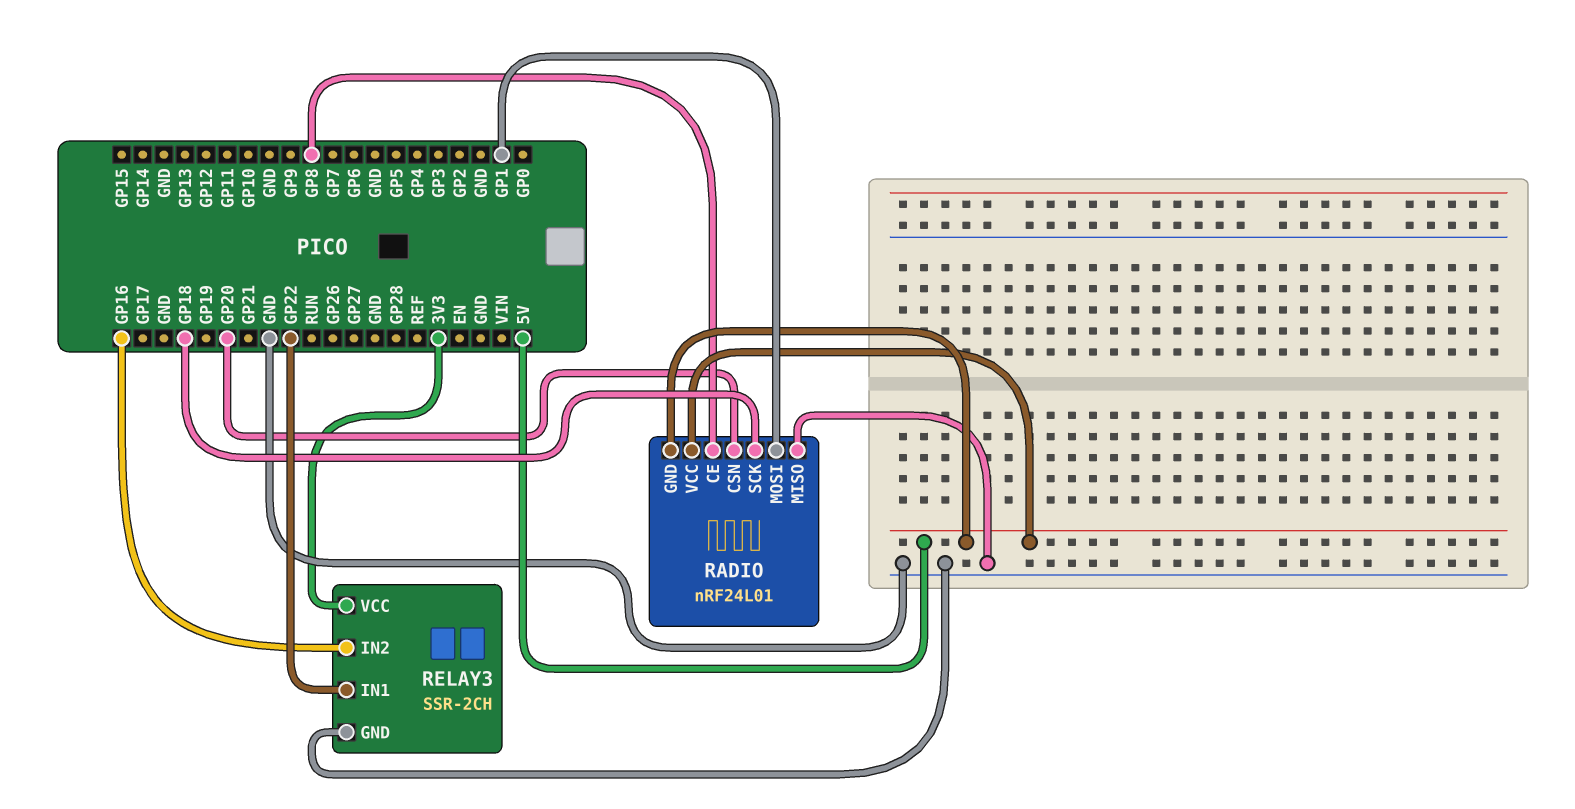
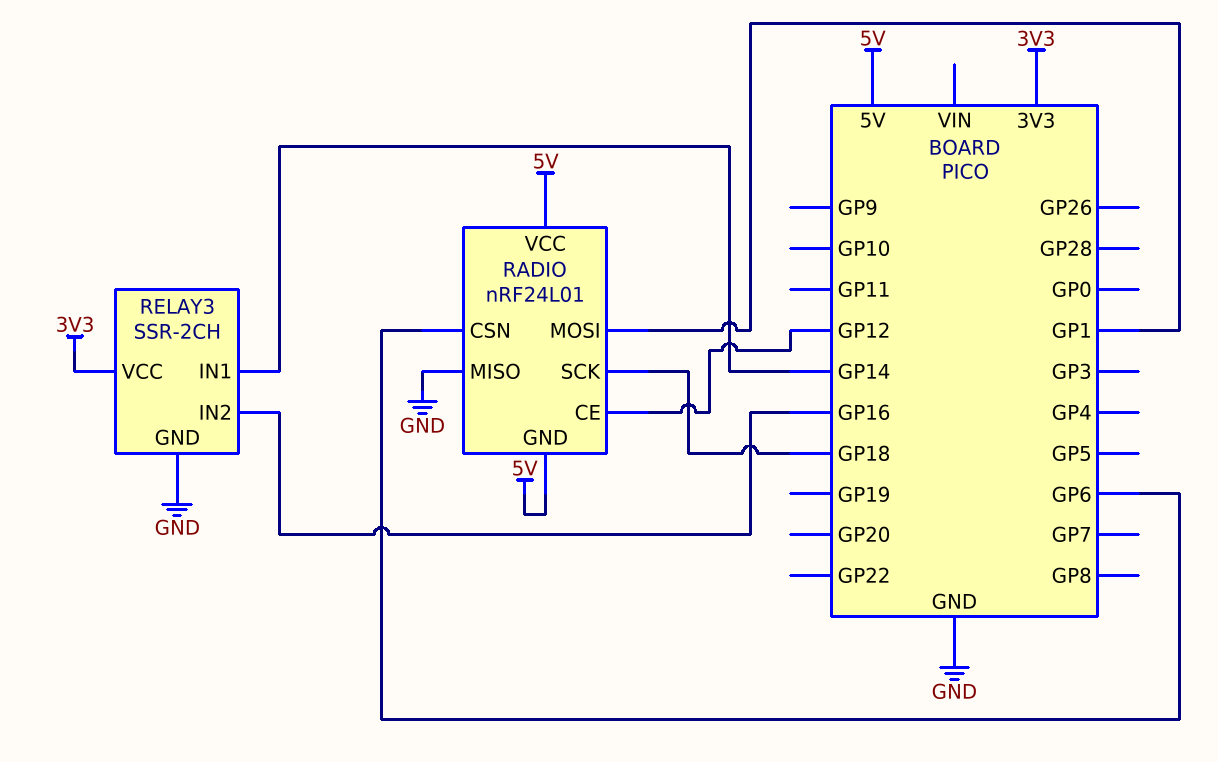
RADIO pin CE: GP8 -> GP12
RADIO pin CSN: GP20 -> GP6
RELAY3 pin IN1: GP22 -> GP14

